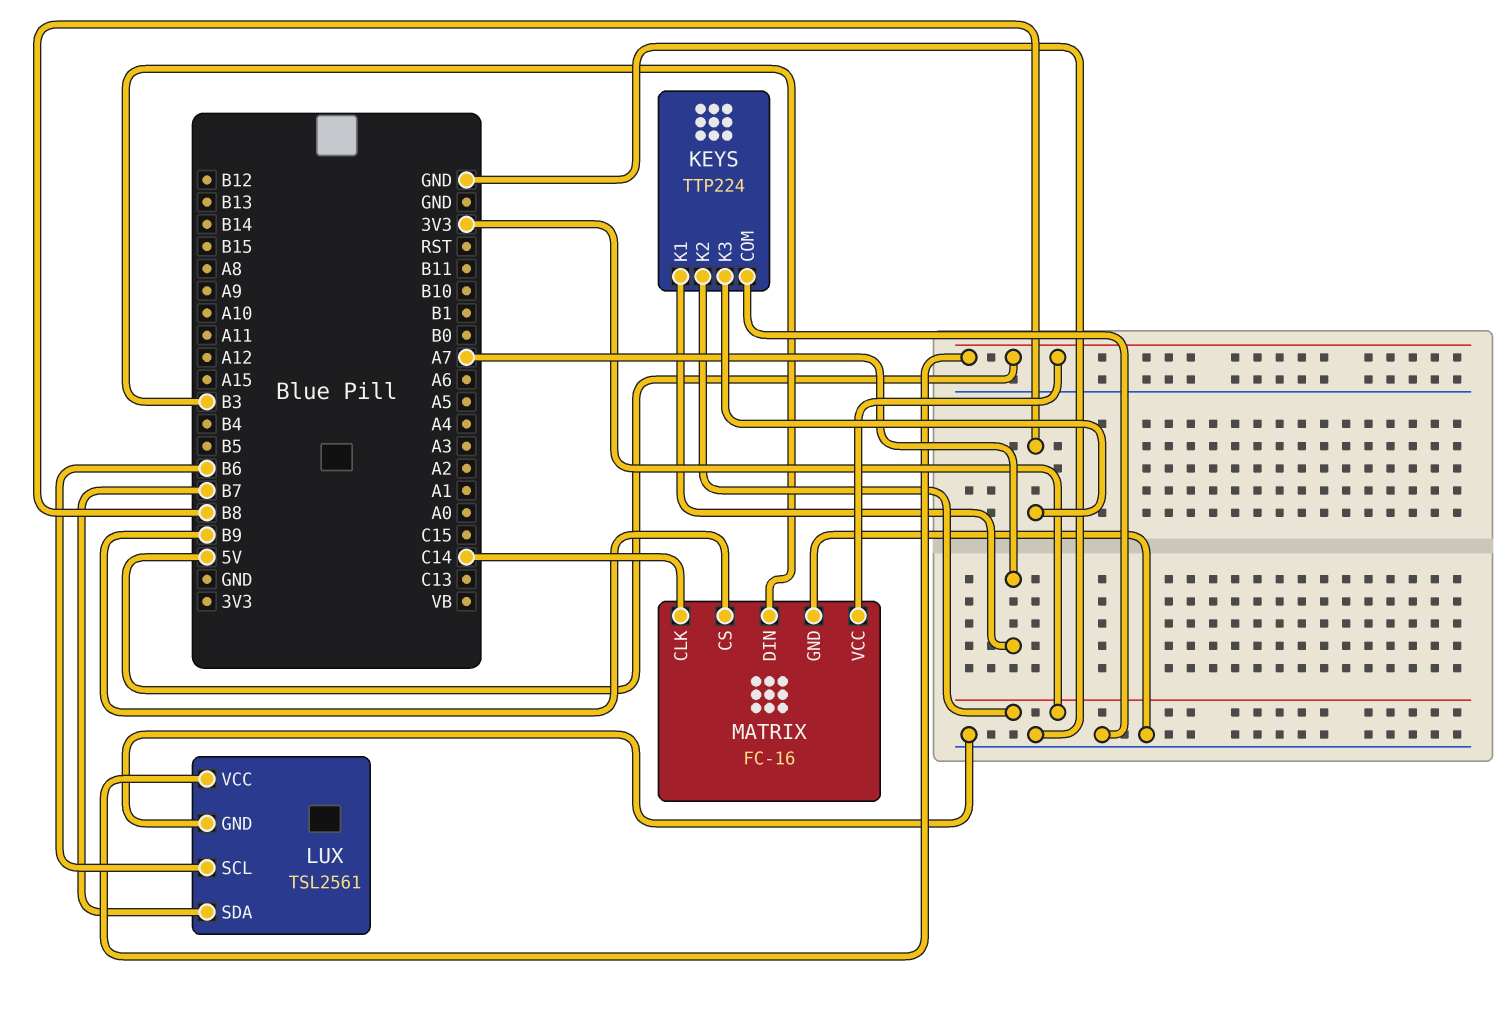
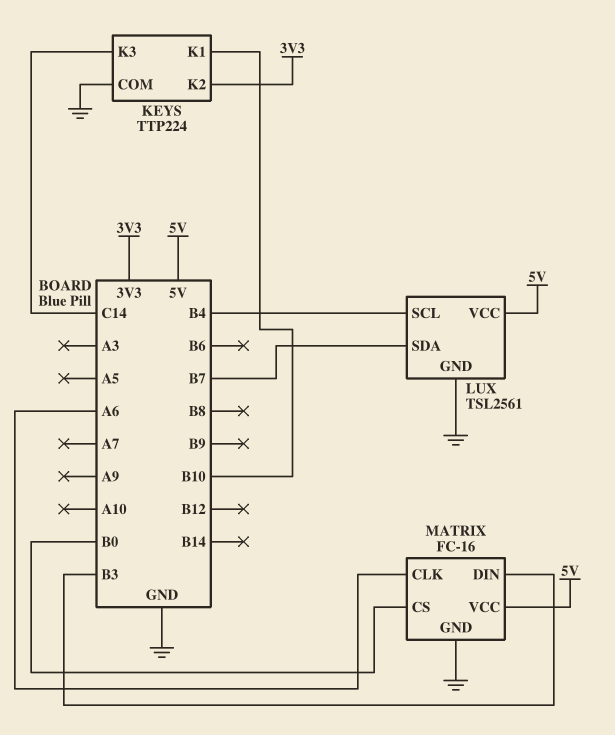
KEYS pin K1: A7 -> B10
KEYS pin K3: B8 -> C14
LUX pin SCL: B6 -> B4
MATRIX pin CLK: C14 -> A6
MATRIX pin CS: B9 -> B0

